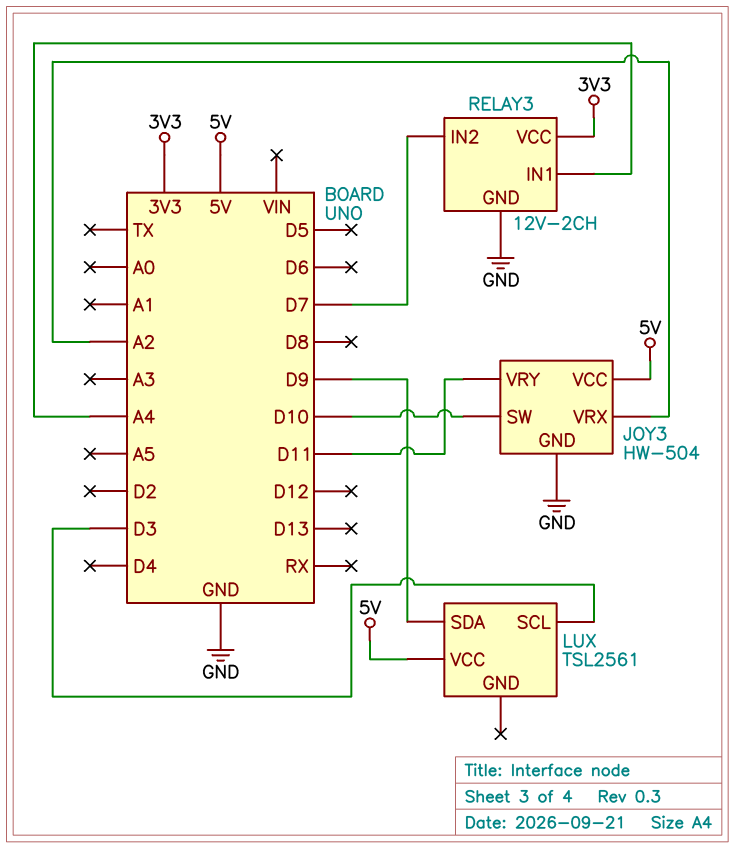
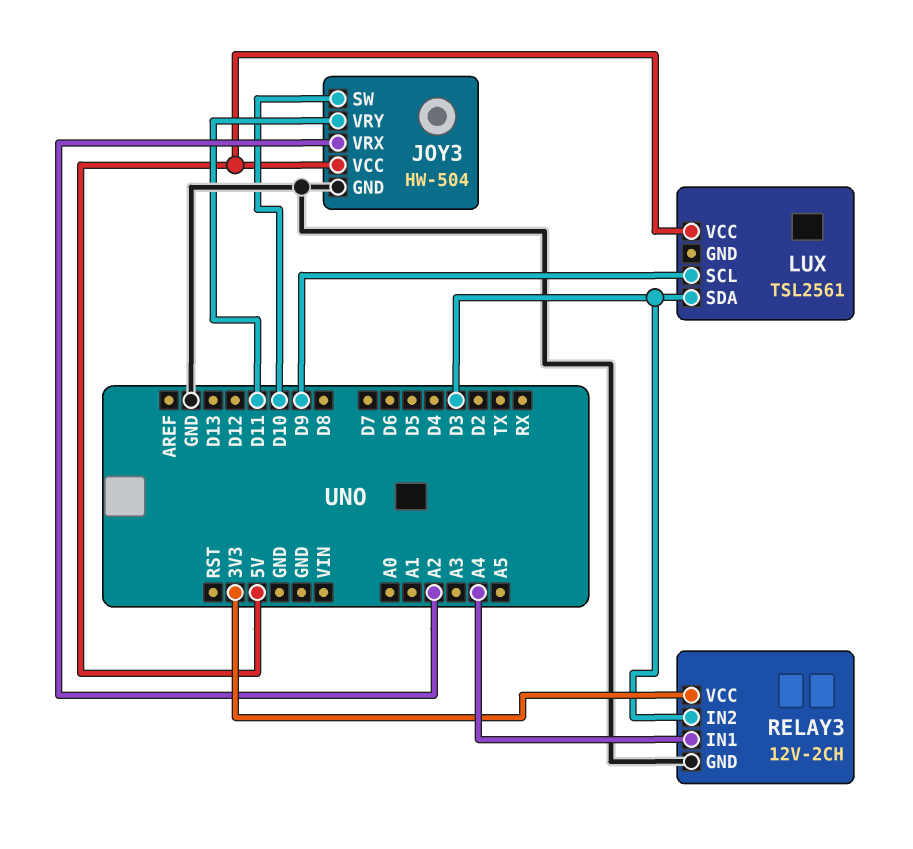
LUX pin SCL: D3 -> D9
LUX pin SDA: D9 -> D3
RELAY3 pin IN2: D7 -> D3

